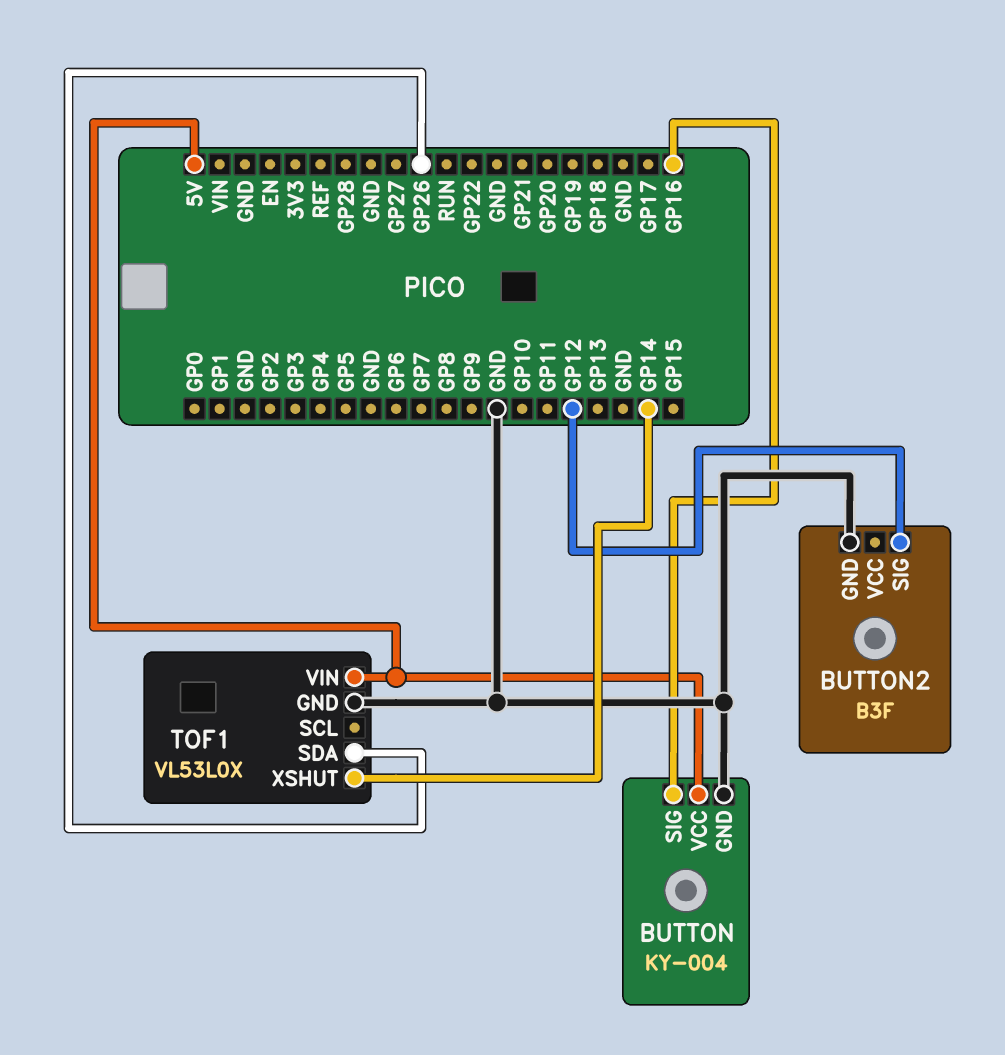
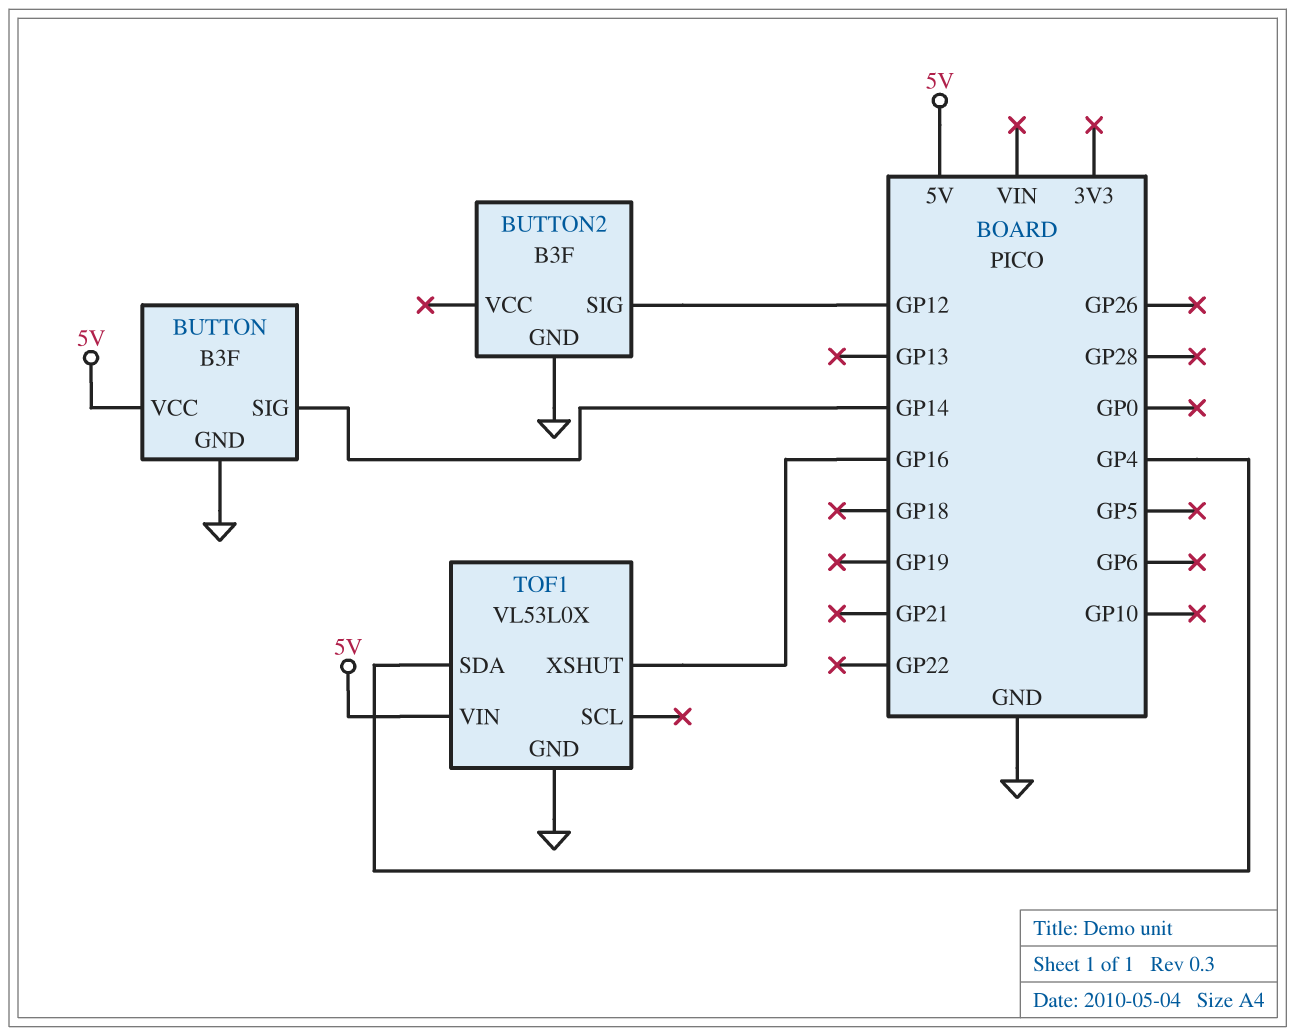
BUTTON: KY-004 -> B3F
BUTTON pin SIG: GP16 -> GP14
TOF1 pin SDA: GP26 -> GP4
TOF1 pin XSHUT: GP14 -> GP16

